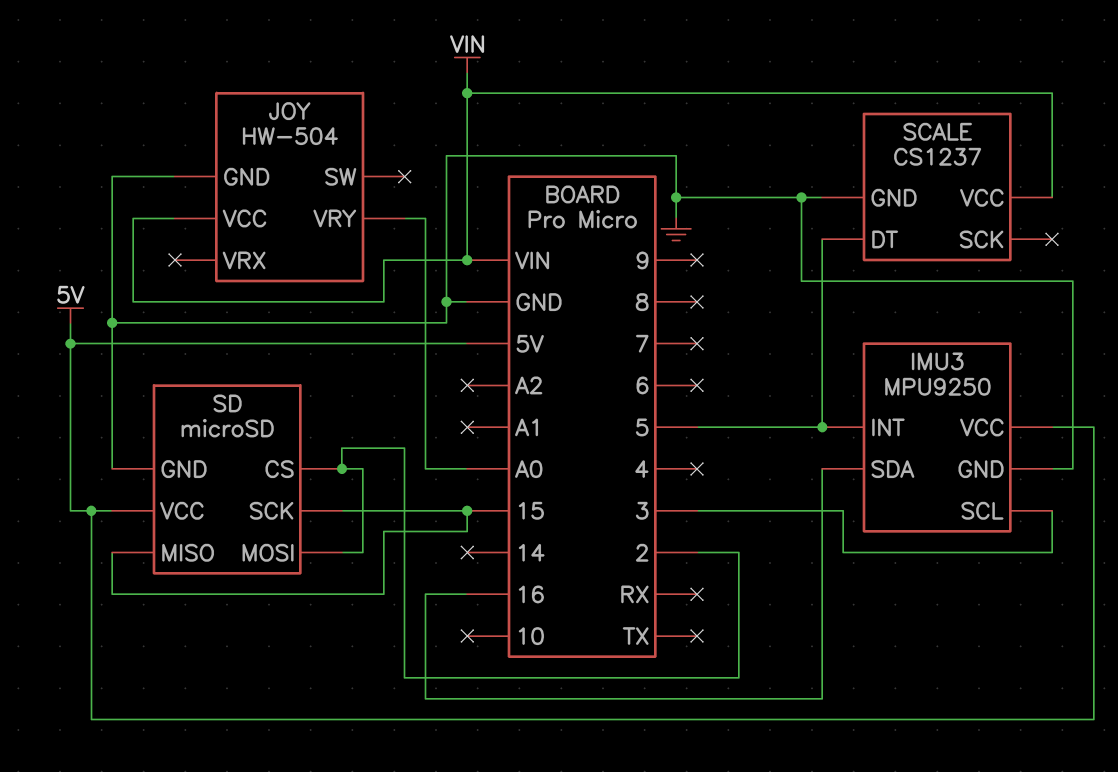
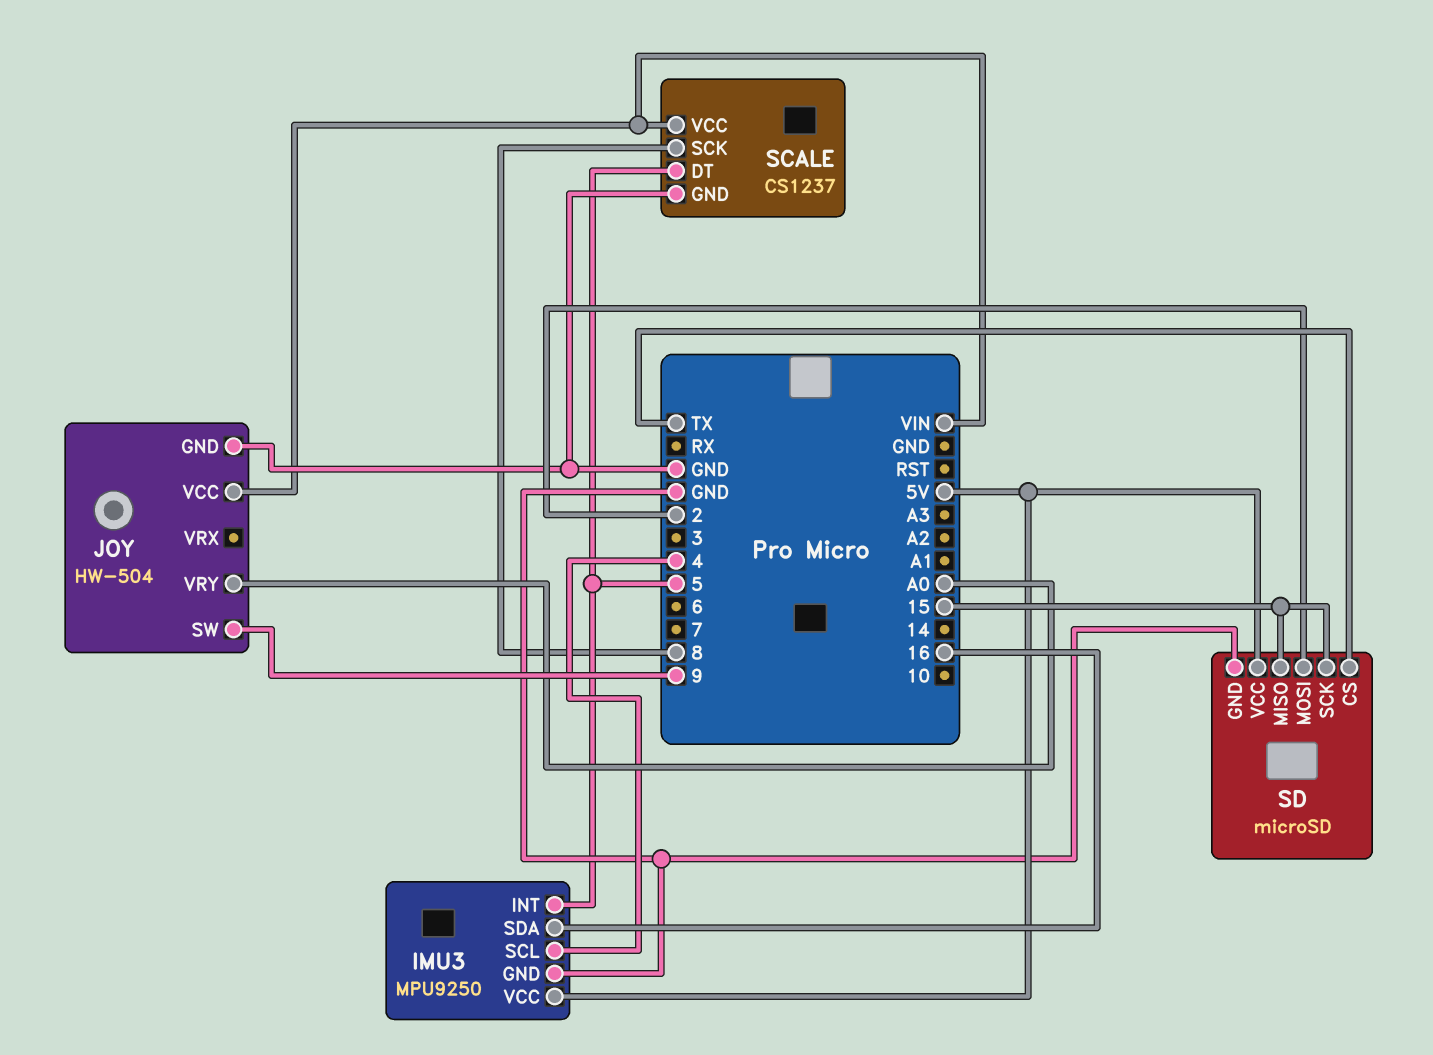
IMU3 pin SCL: 3 -> 4
JOY pin SW: none -> 9
SCALE pin SCK: none -> 8
SD pin CS: 2 -> TX

